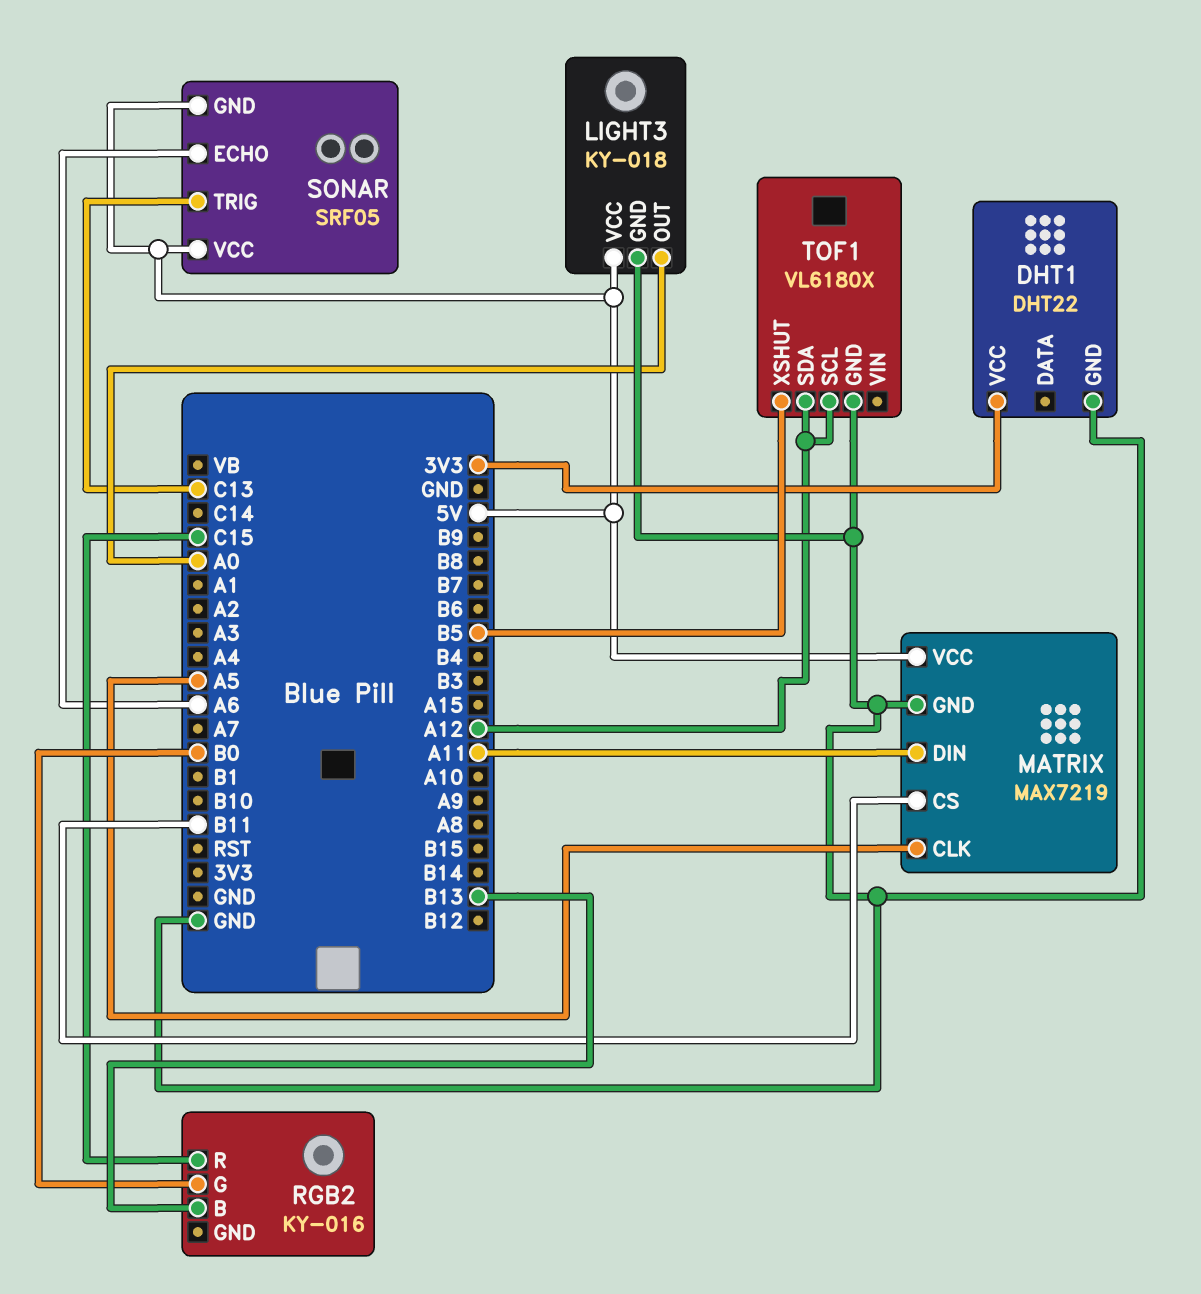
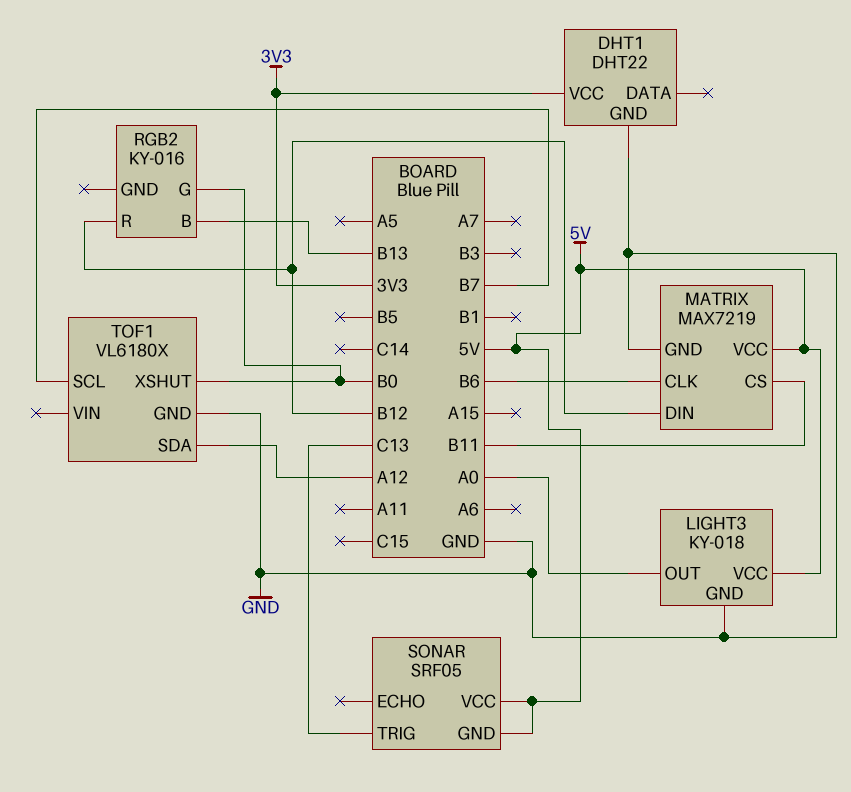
MATRIX pin CLK: A5 -> B6
MATRIX pin DIN: A11 -> B12
RGB2 pin R: C15 -> B12
SONAR pin ECHO: A6 -> none
TOF1 pin SCL: A12 -> B7
TOF1 pin XSHUT: B5 -> B0

